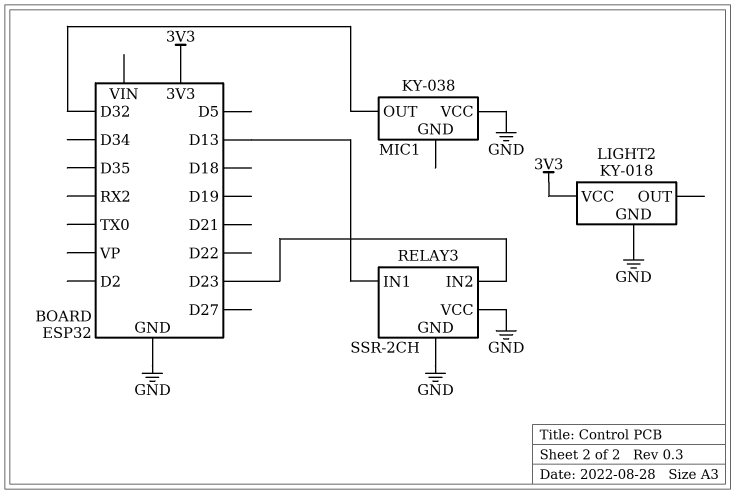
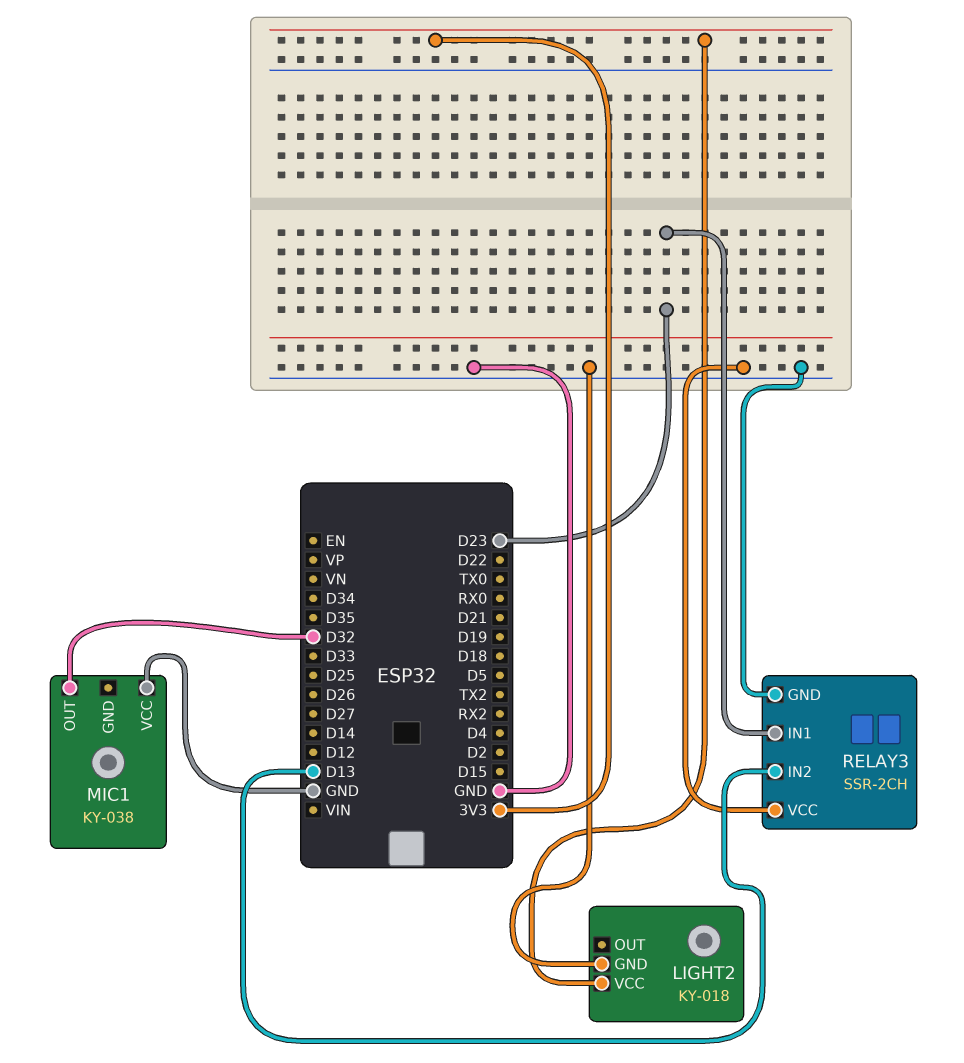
RELAY3 pin IN1: D13 -> D23
RELAY3 pin IN2: D23 -> D13

